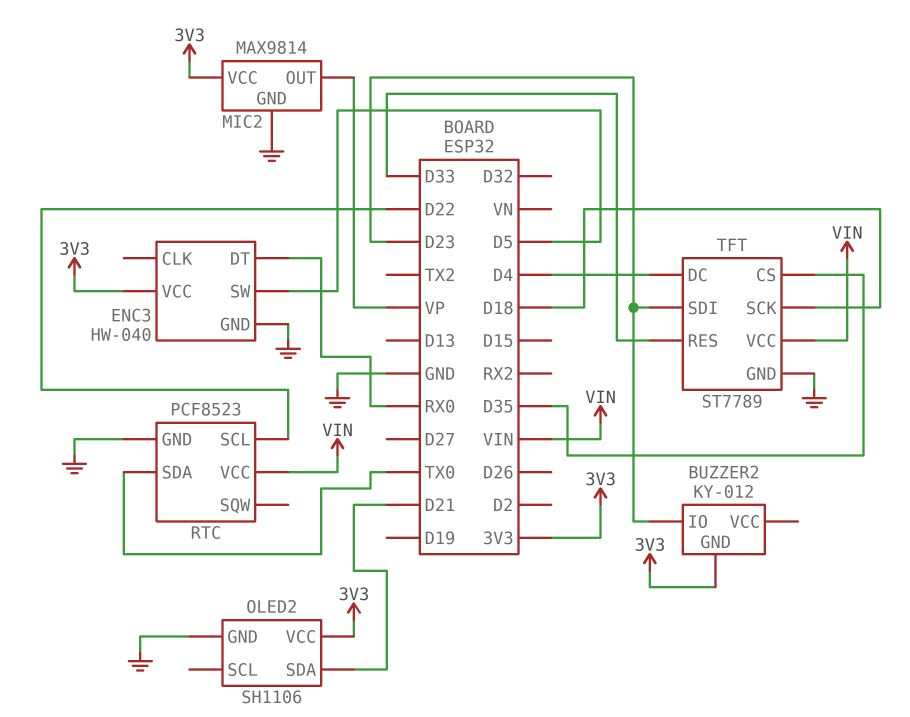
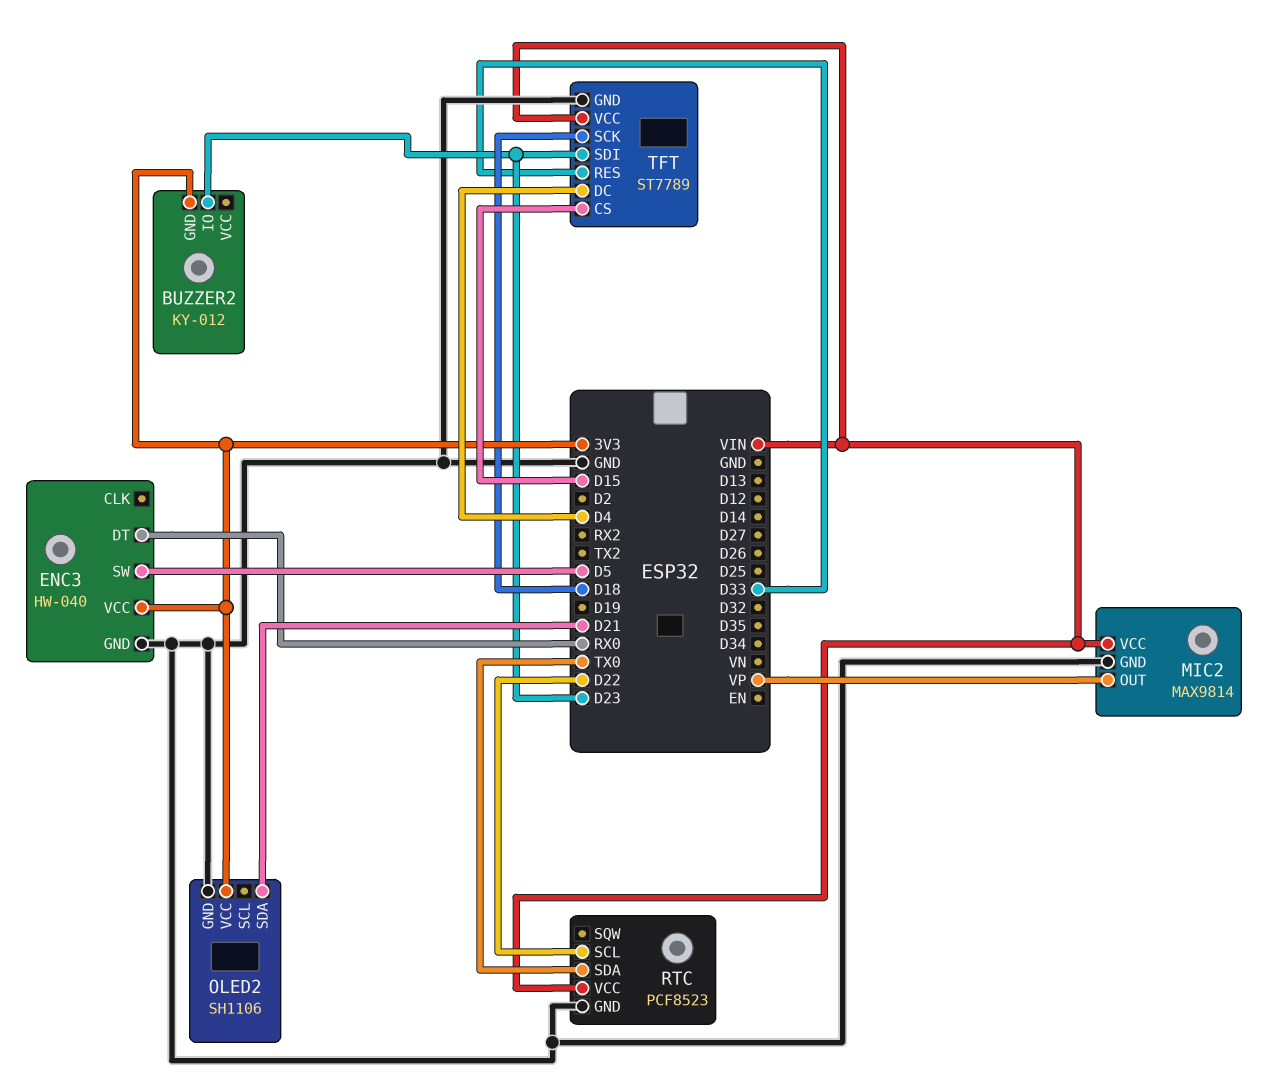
MIC2 pin VCC: 3V3 -> VIN
TFT pin CS: D35 -> D15

